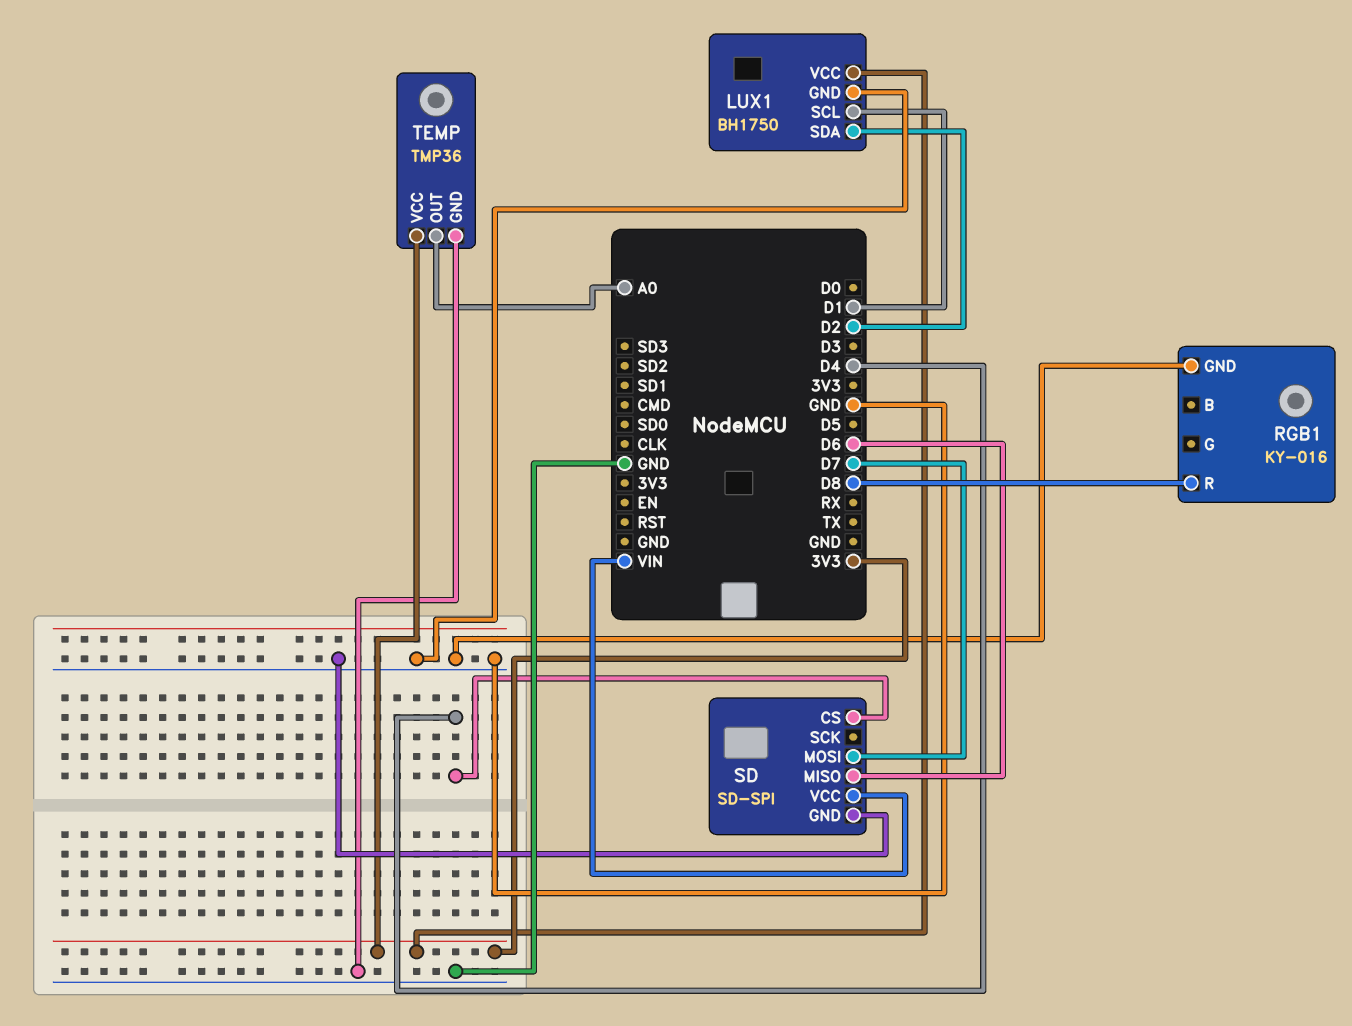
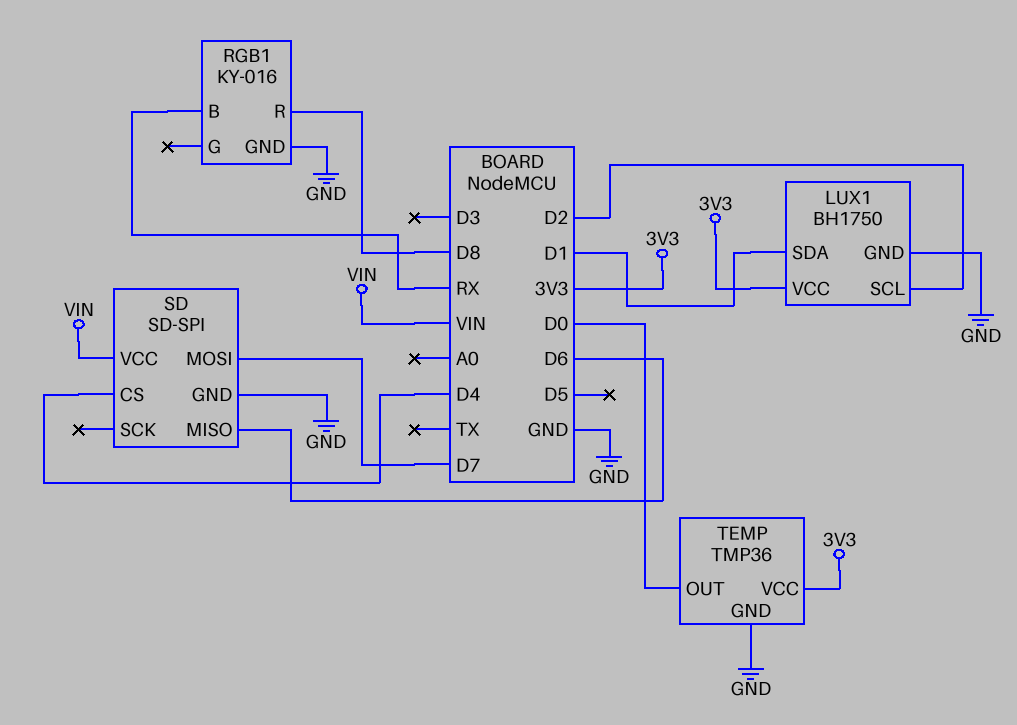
LUX1 pin SCL: D1 -> D2
LUX1 pin SDA: D2 -> D1
RGB1 pin B: none -> RX
TEMP pin OUT: A0 -> D0

